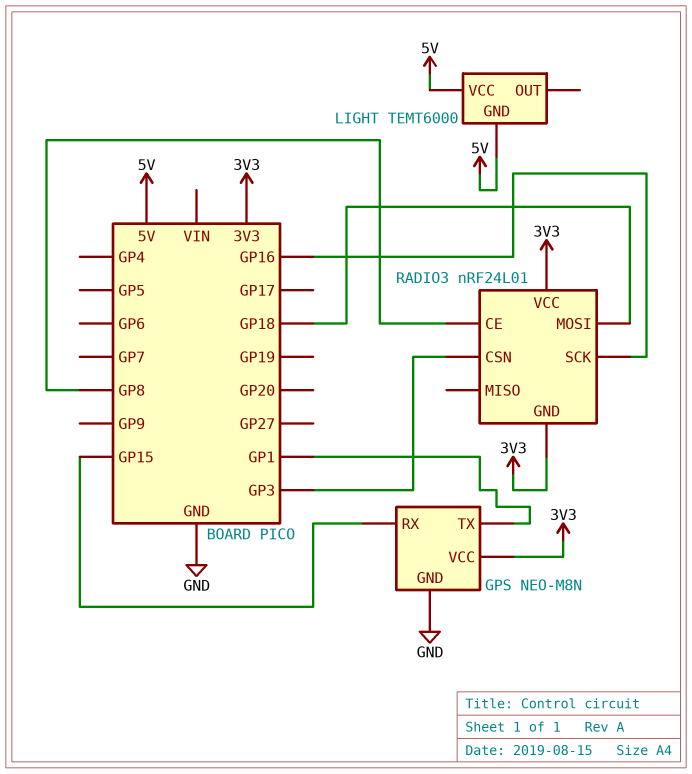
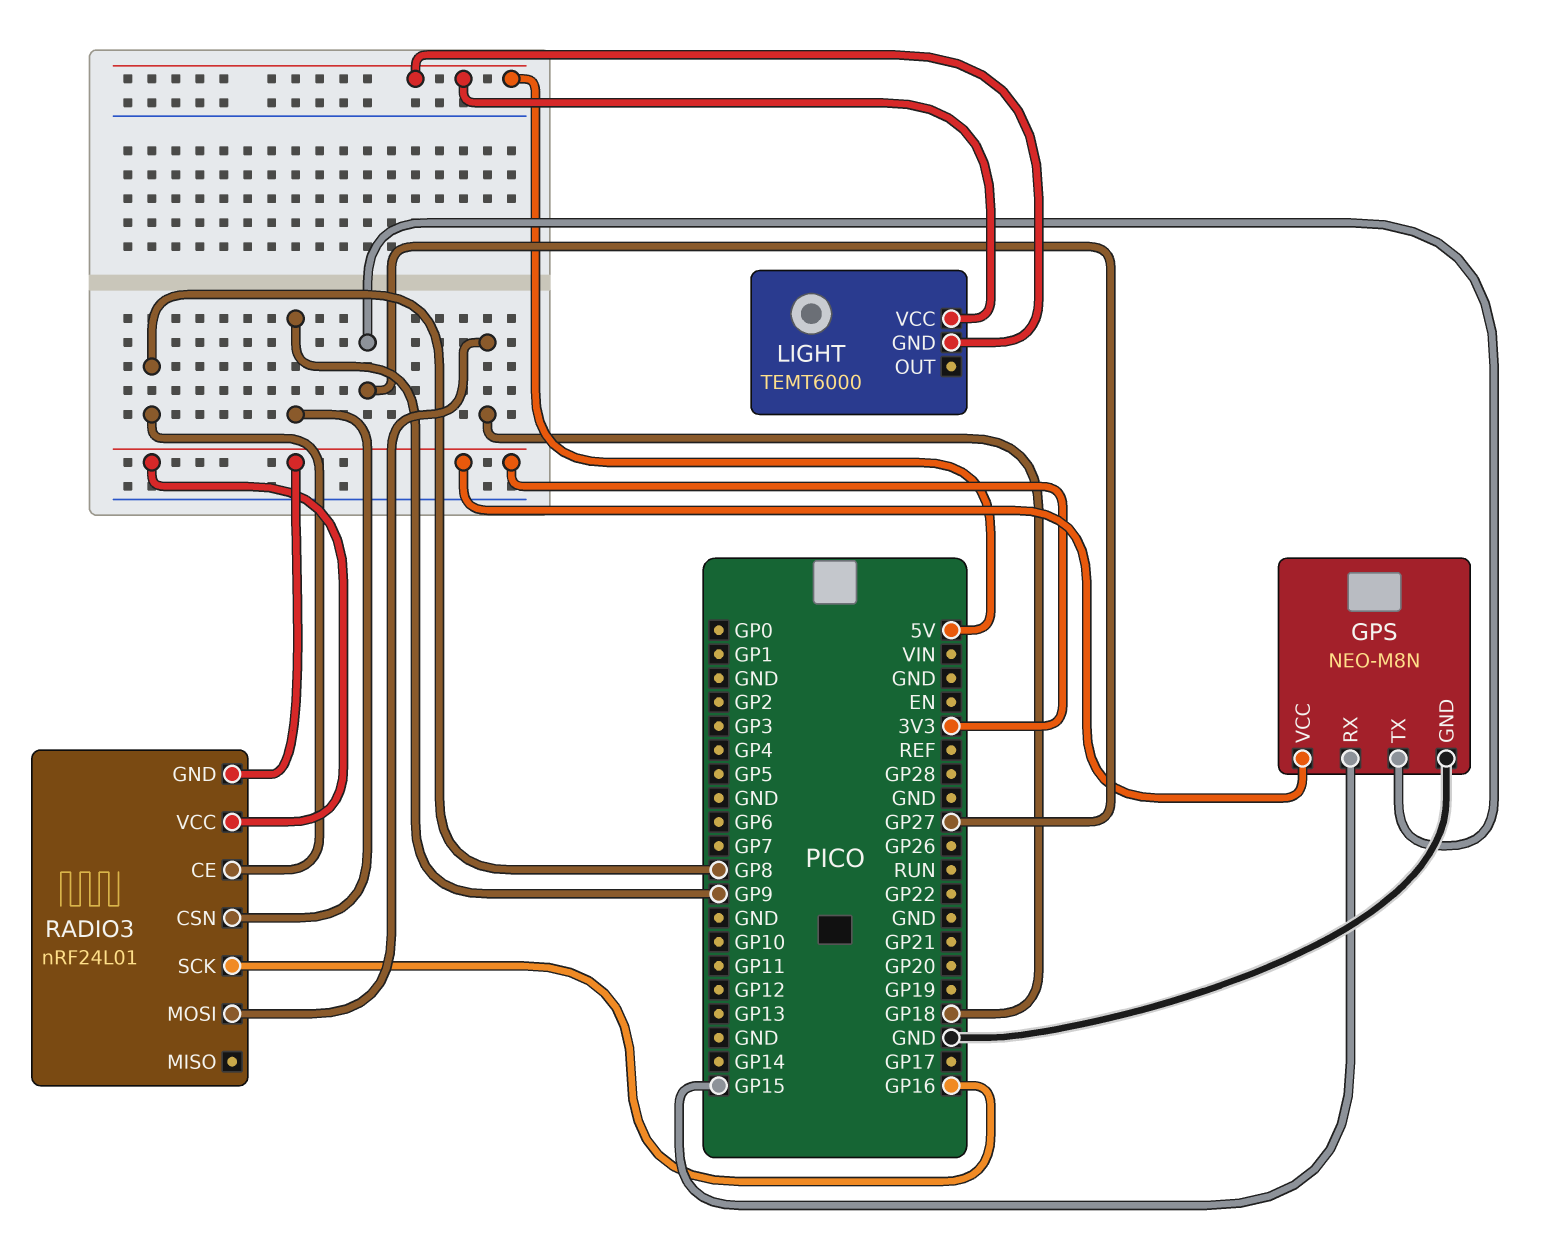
GPS pin TX: GP1 -> GP27
RADIO3 pin CSN: GP3 -> GP9

